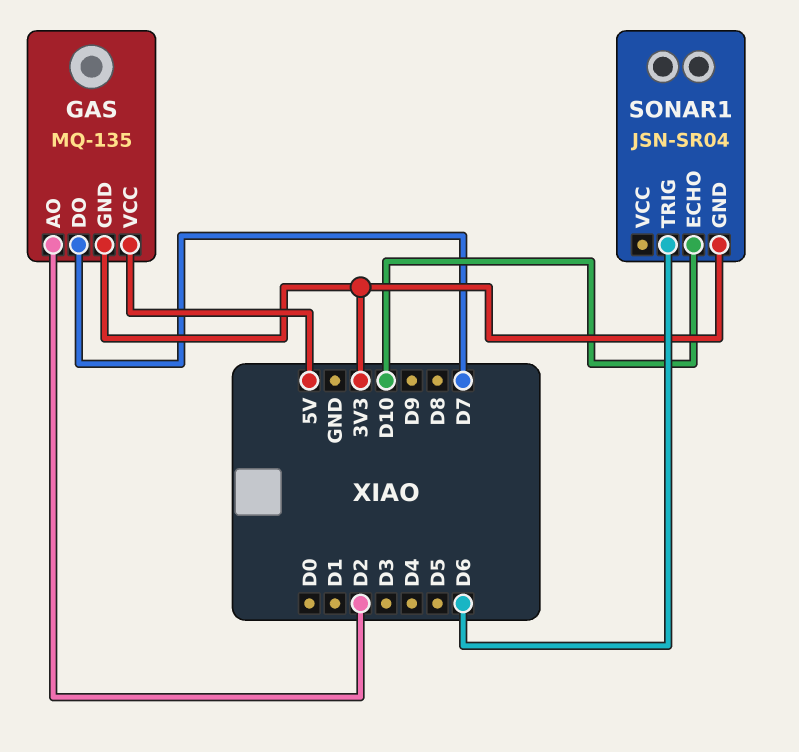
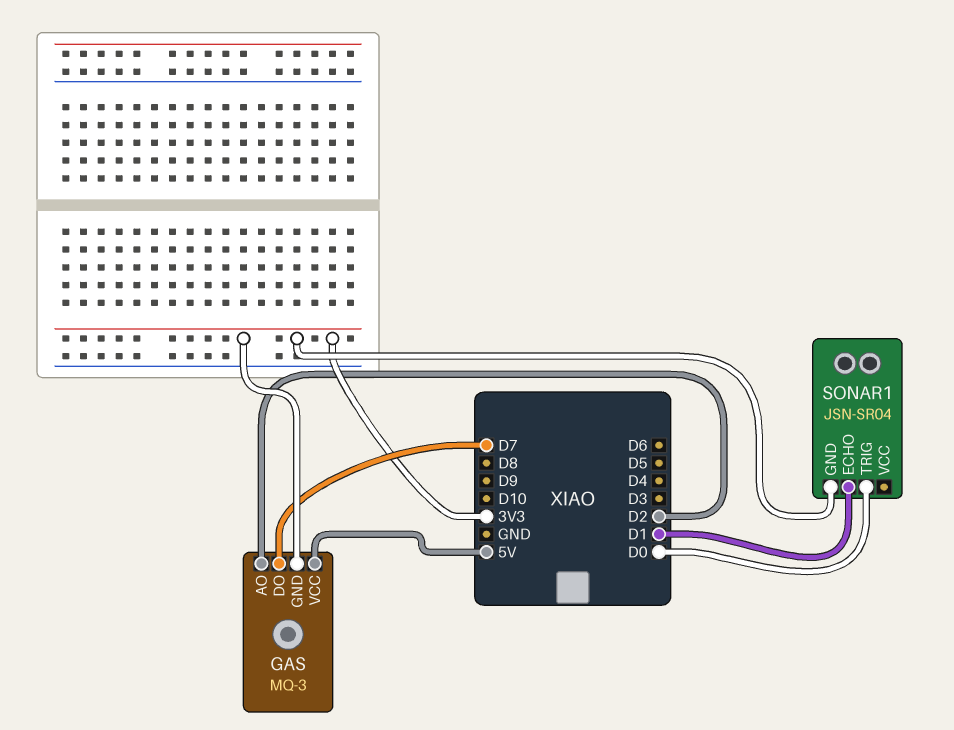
GAS: MQ-135 -> MQ-3
SONAR1 pin ECHO: D10 -> D1
SONAR1 pin TRIG: D6 -> D0

